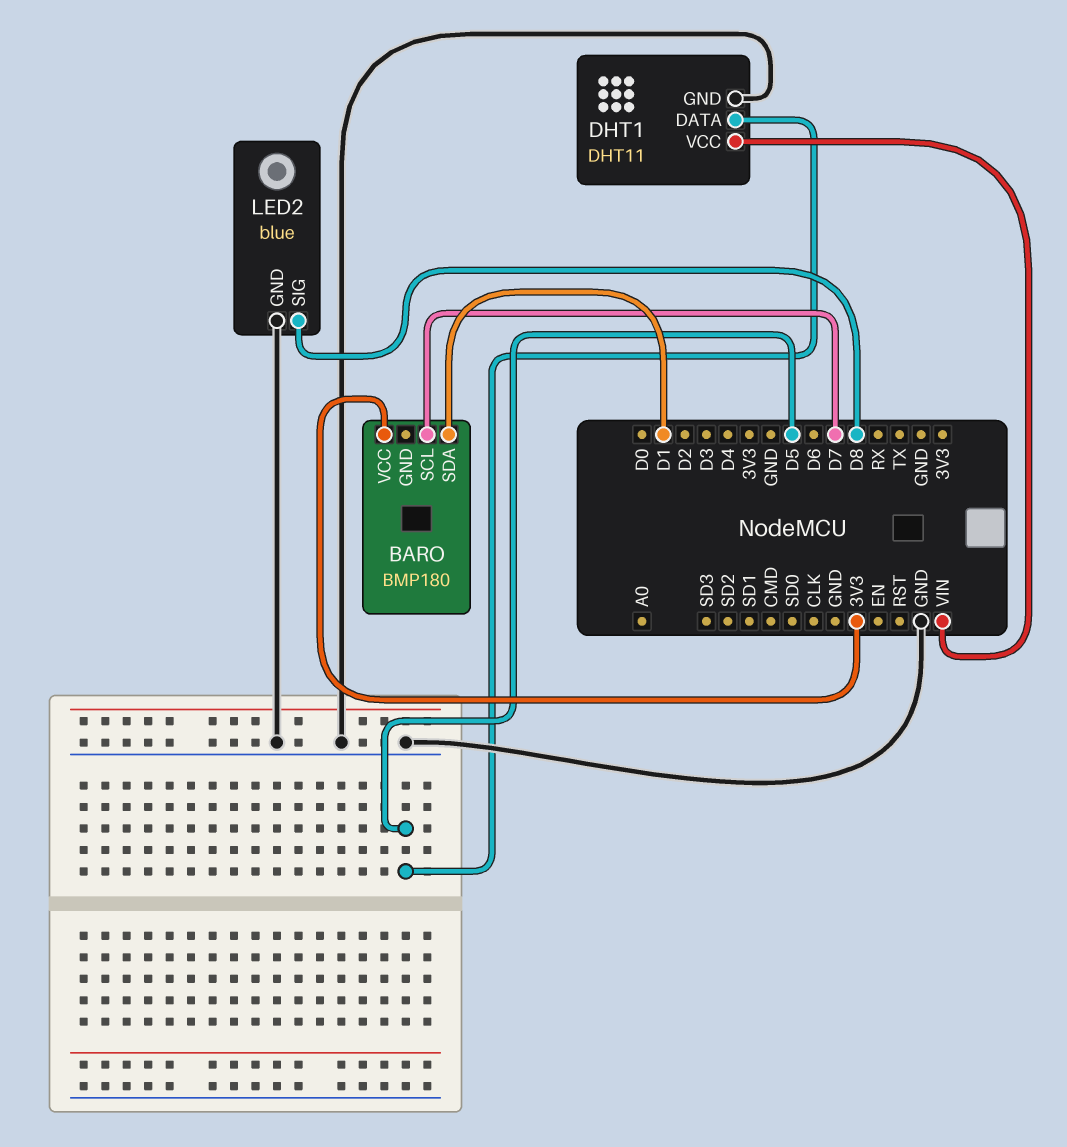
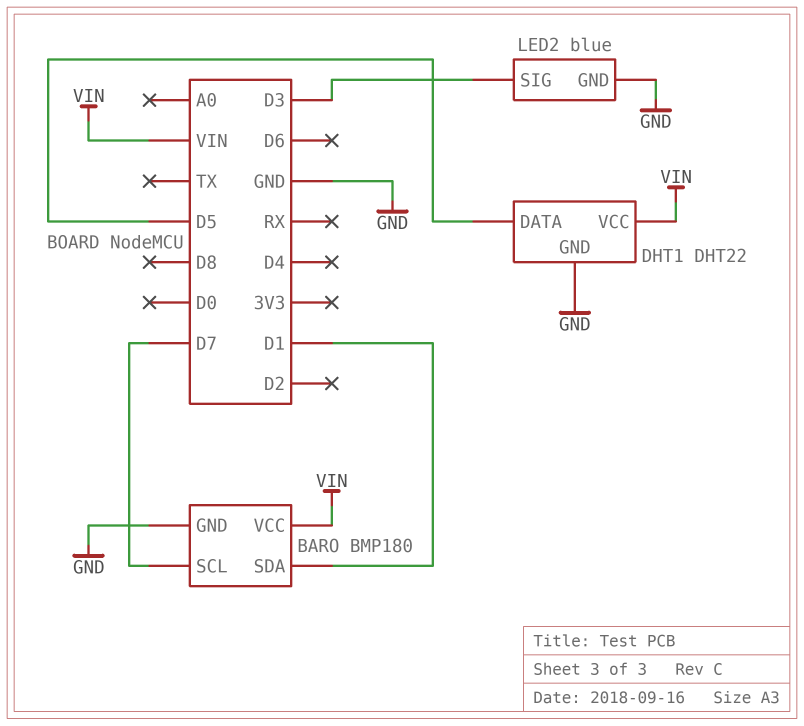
BARO pin GND: none -> GND
BARO pin VCC: 3V3 -> VIN
DHT1: DHT11 -> DHT22
LED2 pin SIG: D8 -> D3

